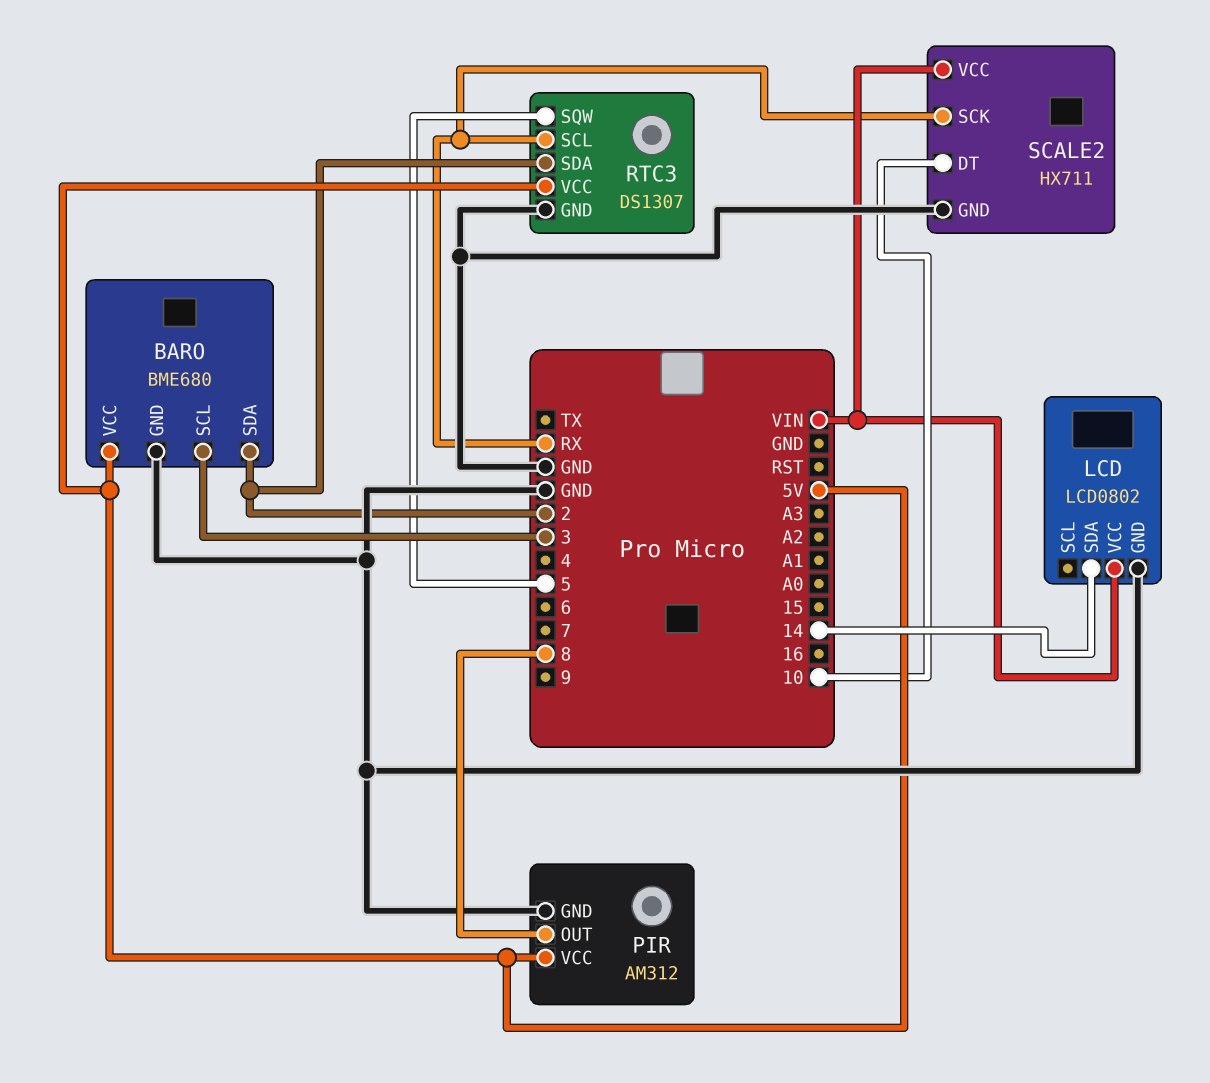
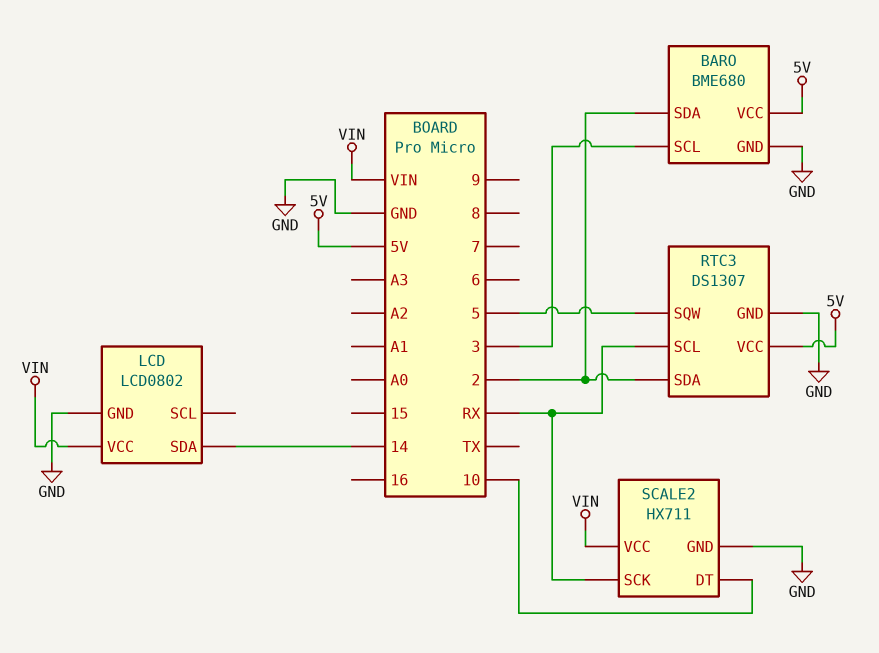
PIR: AM312 -> none
PIR pin GND: GND -> none
PIR pin OUT: 8 -> none
PIR pin VCC: 5V -> none

